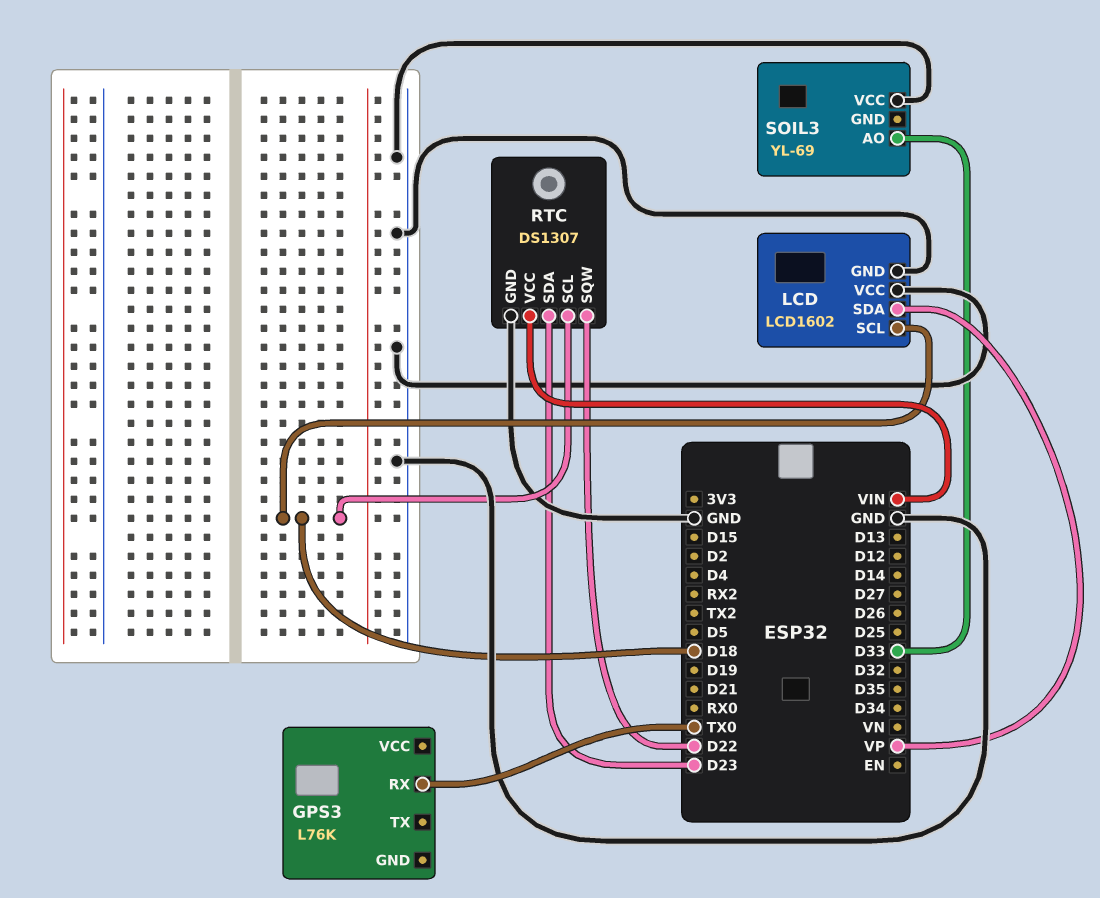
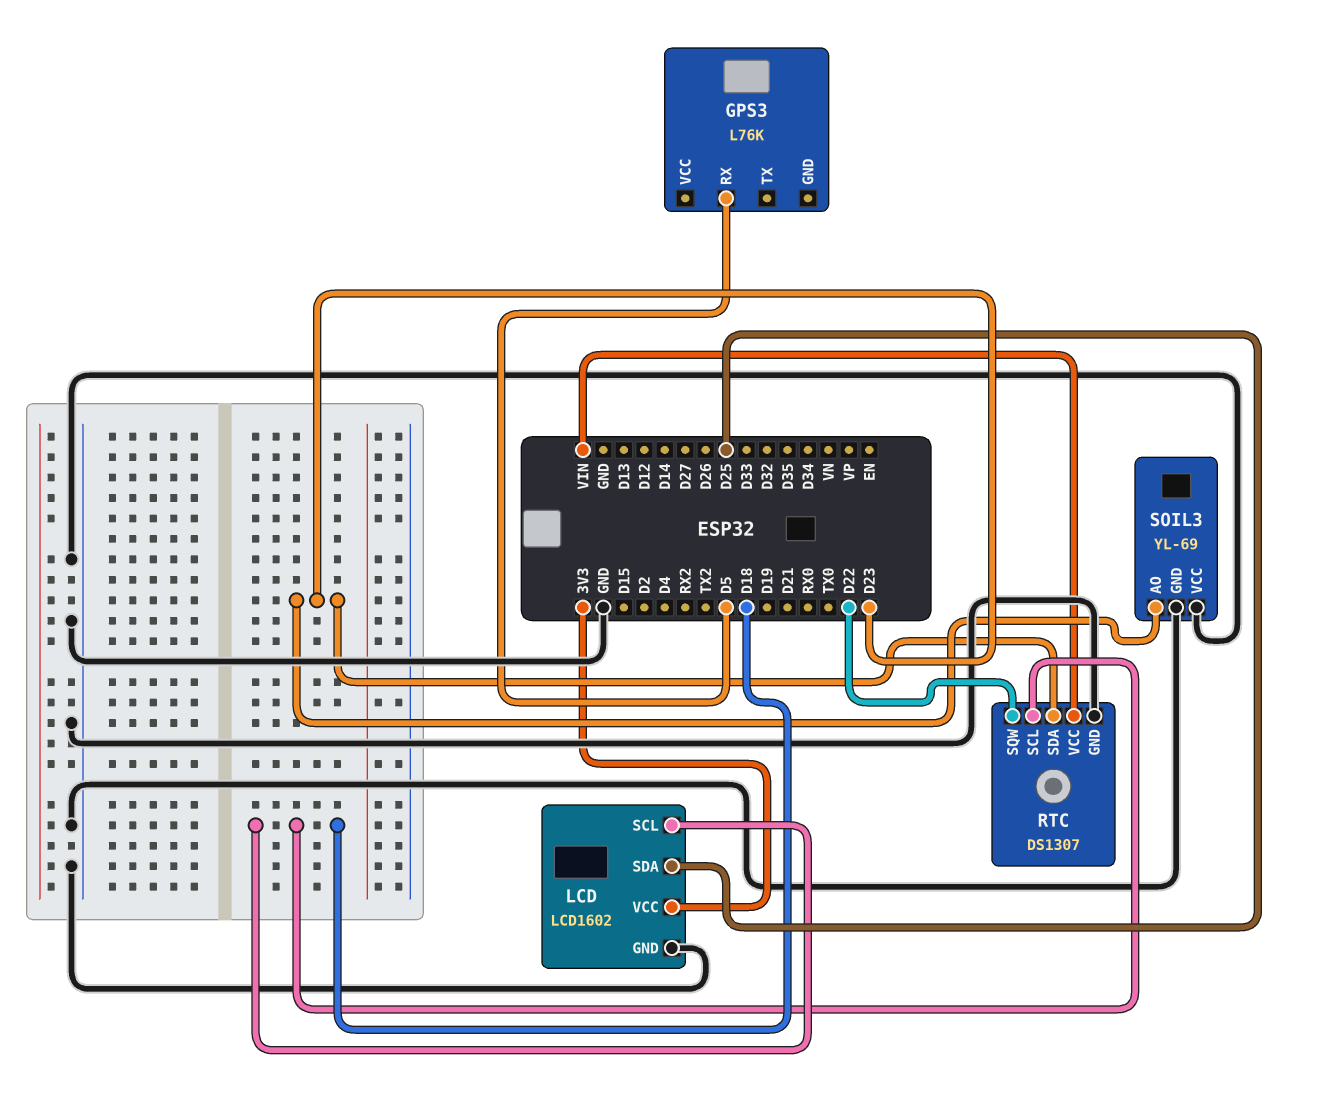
GPS3 pin RX: TX0 -> D5
LCD pin SDA: VP -> D25
LCD pin VCC: GND -> 3V3
SOIL3 pin AO: D33 -> D23
SOIL3 pin GND: none -> GND

